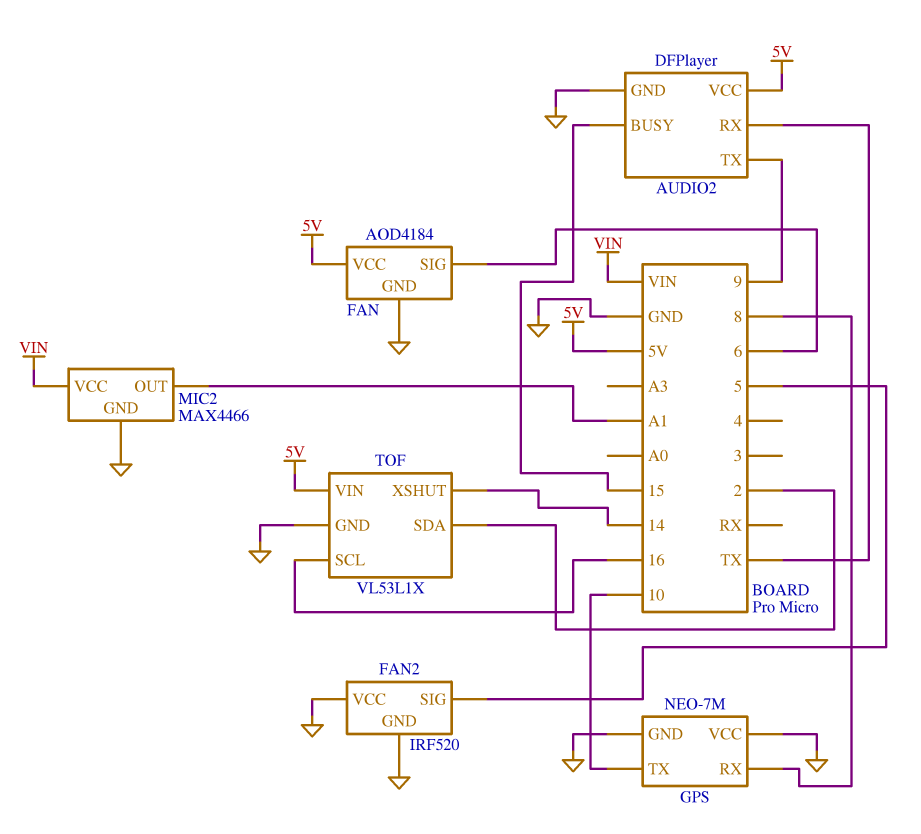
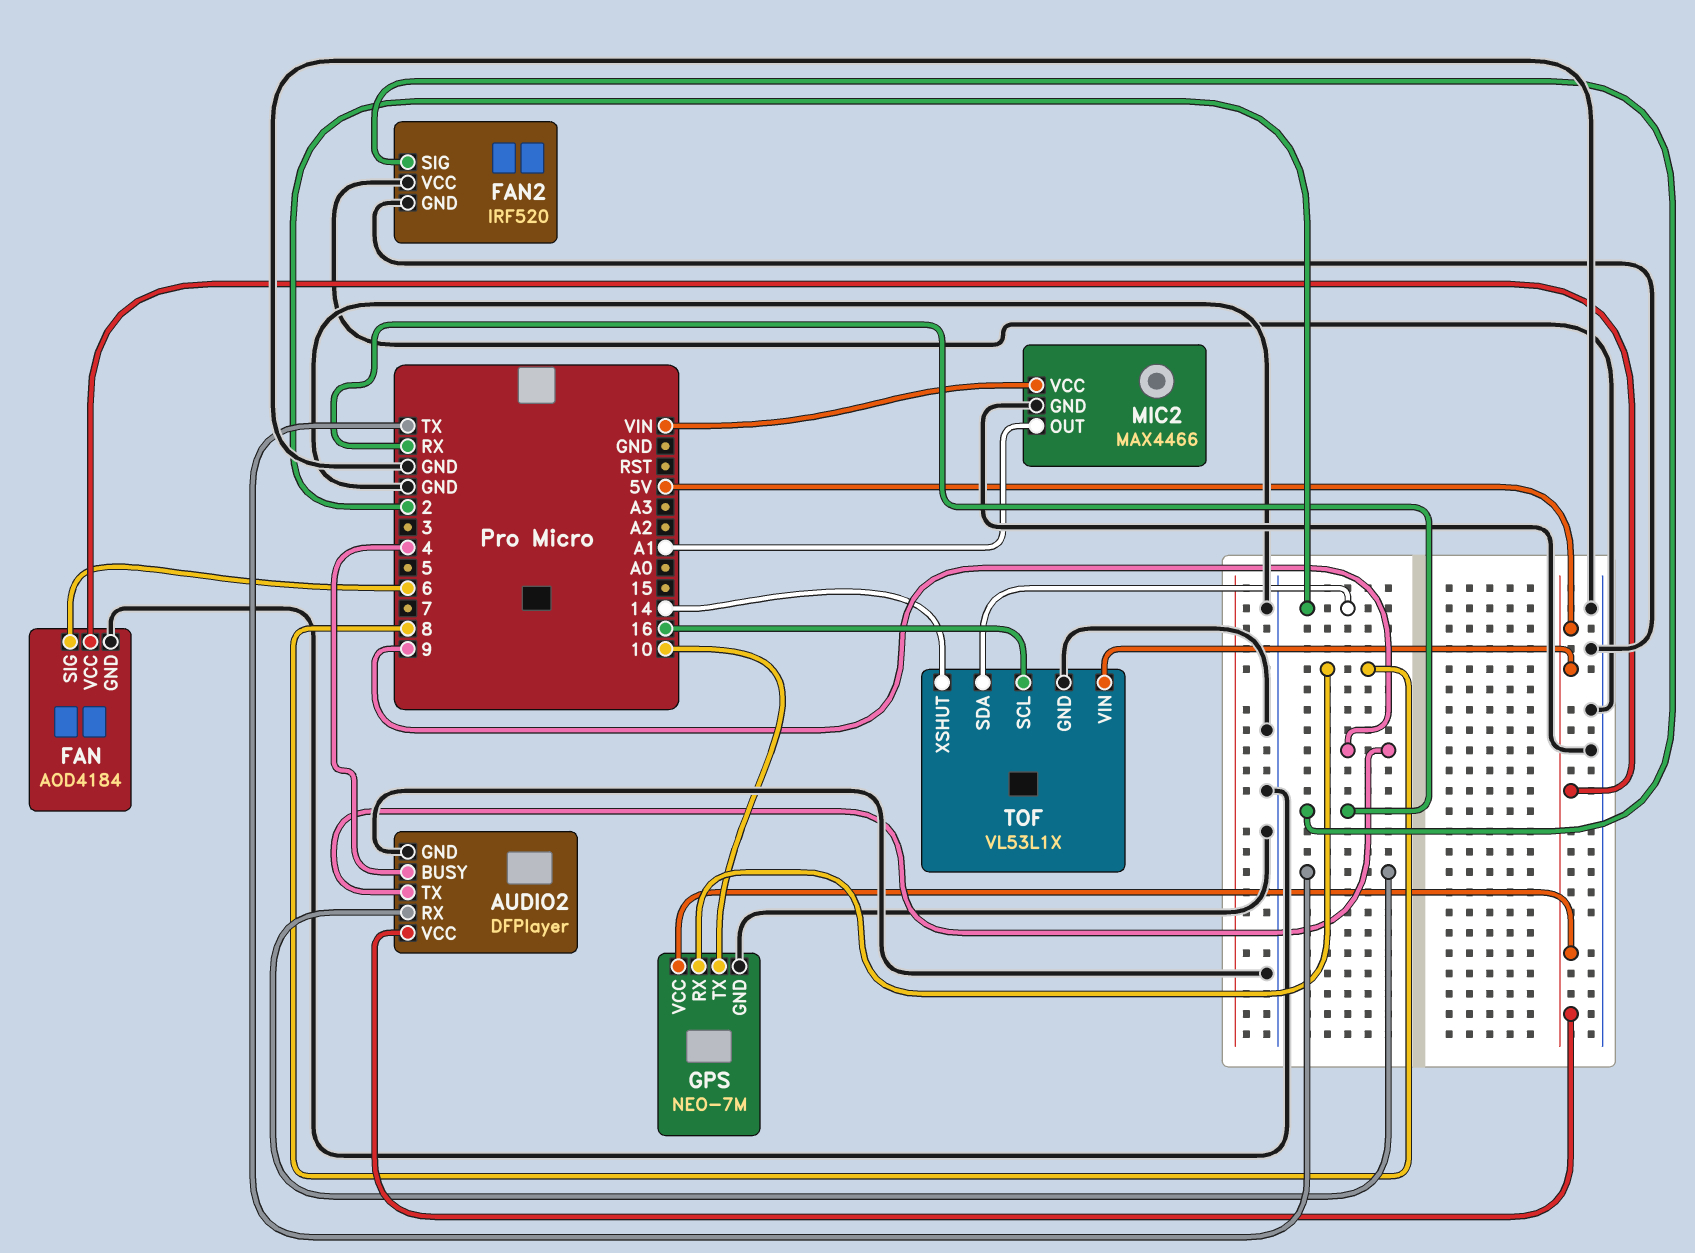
AUDIO2 pin BUSY: 15 -> 4
FAN2 pin SIG: 5 -> RX
GPS pin VCC: GND -> 5V

